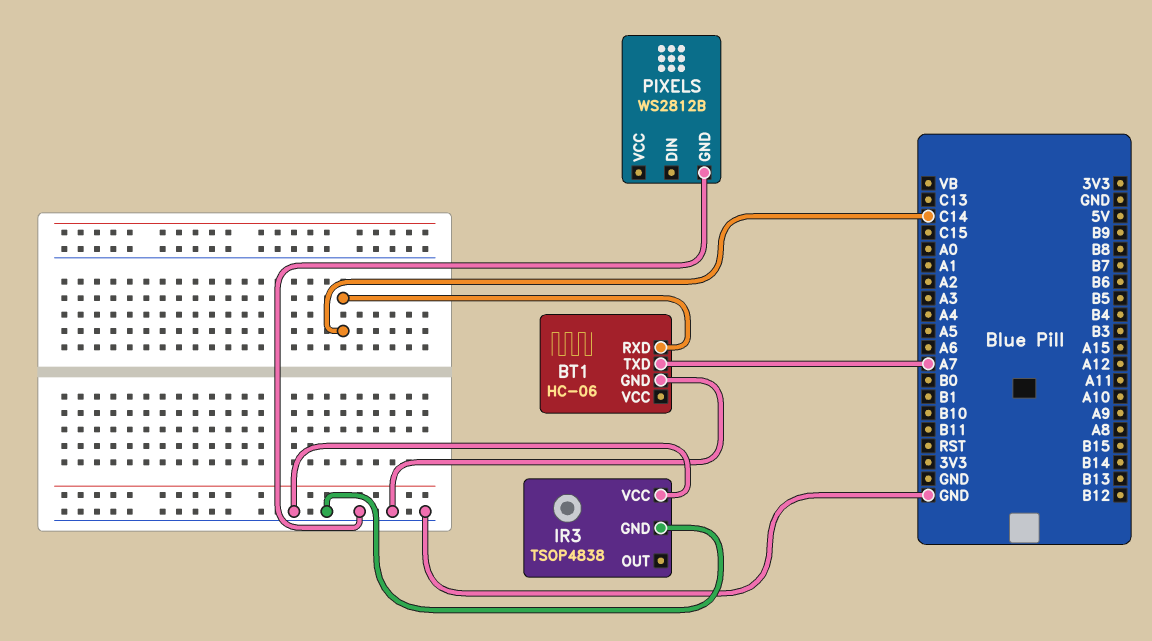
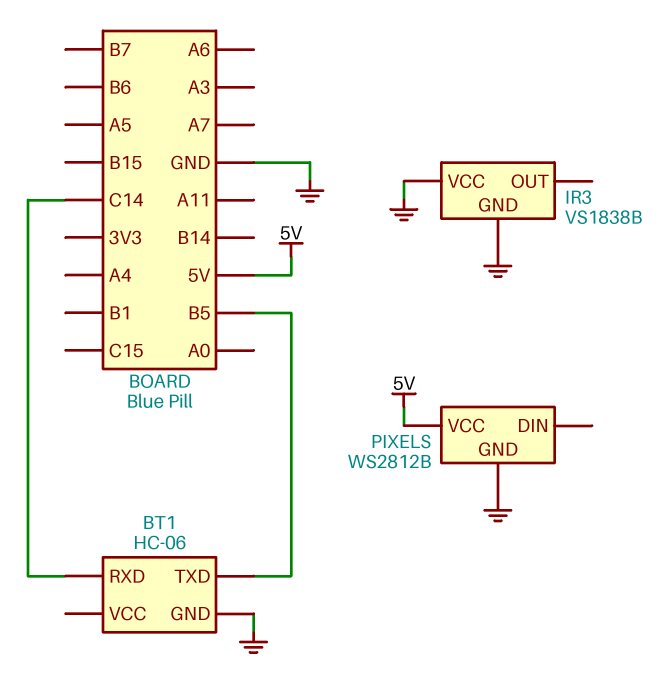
BT1 pin TXD: A7 -> B5
IR3: TSOP4838 -> VS1838B
PIXELS pin VCC: none -> 5V

